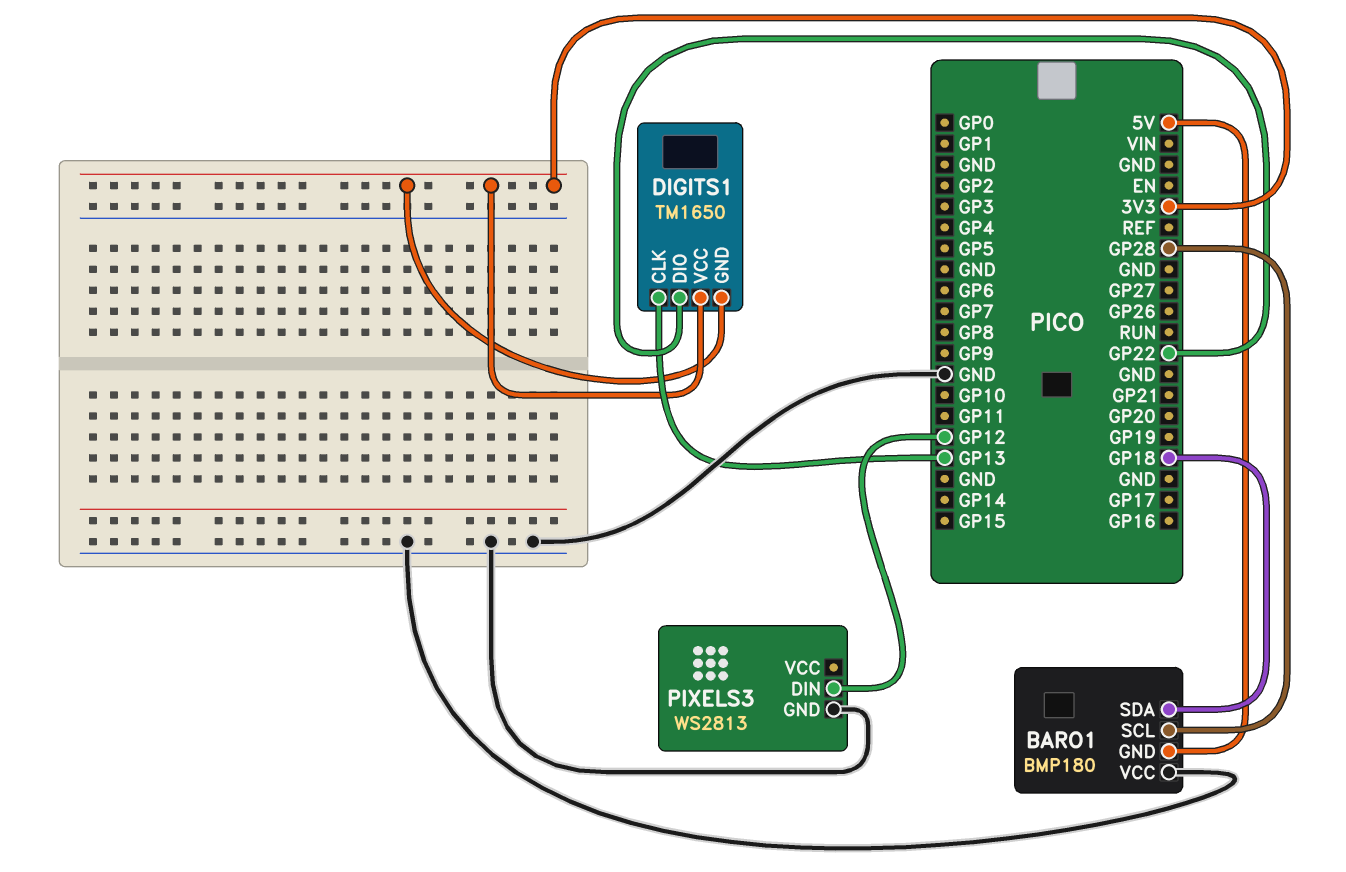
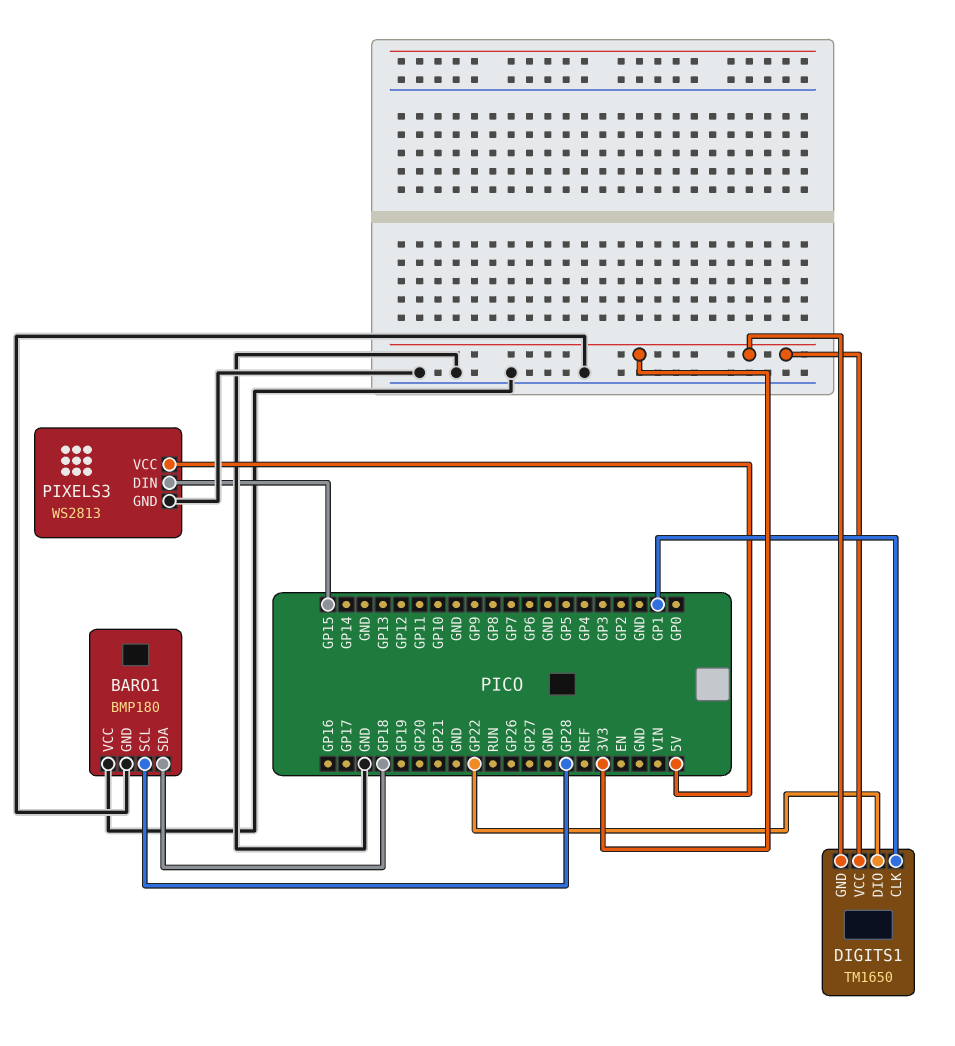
BARO1 pin GND: 5V -> GND
DIGITS1 pin CLK: GP13 -> GP1
PIXELS3 pin DIN: GP12 -> GP15
PIXELS3 pin VCC: none -> 5V

